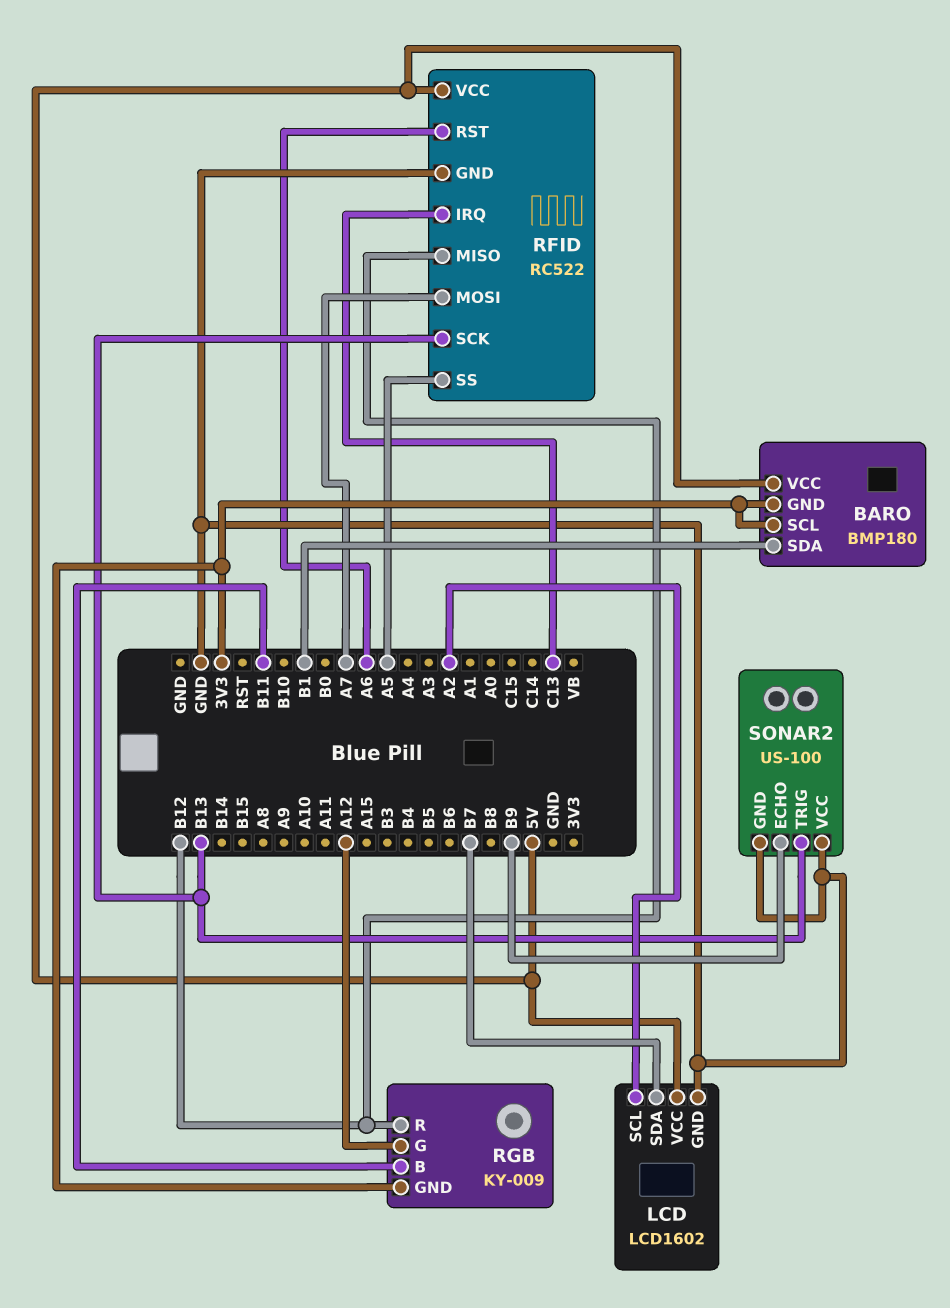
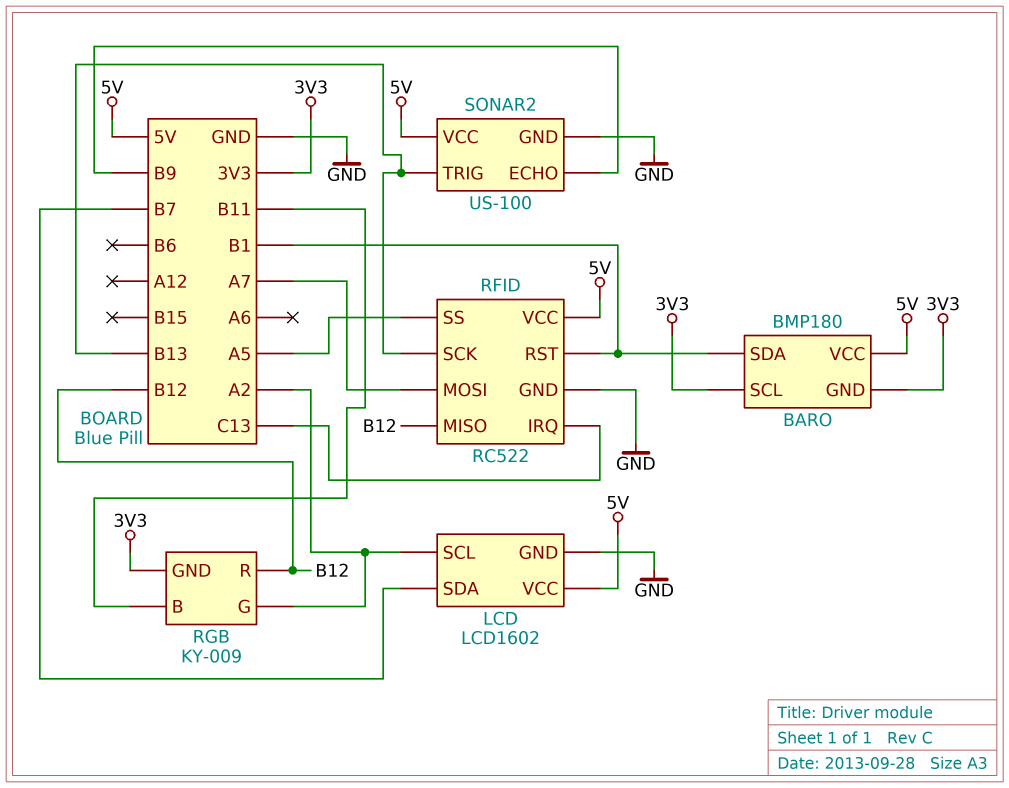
RFID pin RST: A6 -> B1
RGB pin G: A12 -> A2
SONAR2 pin VCC: GND -> 5V

